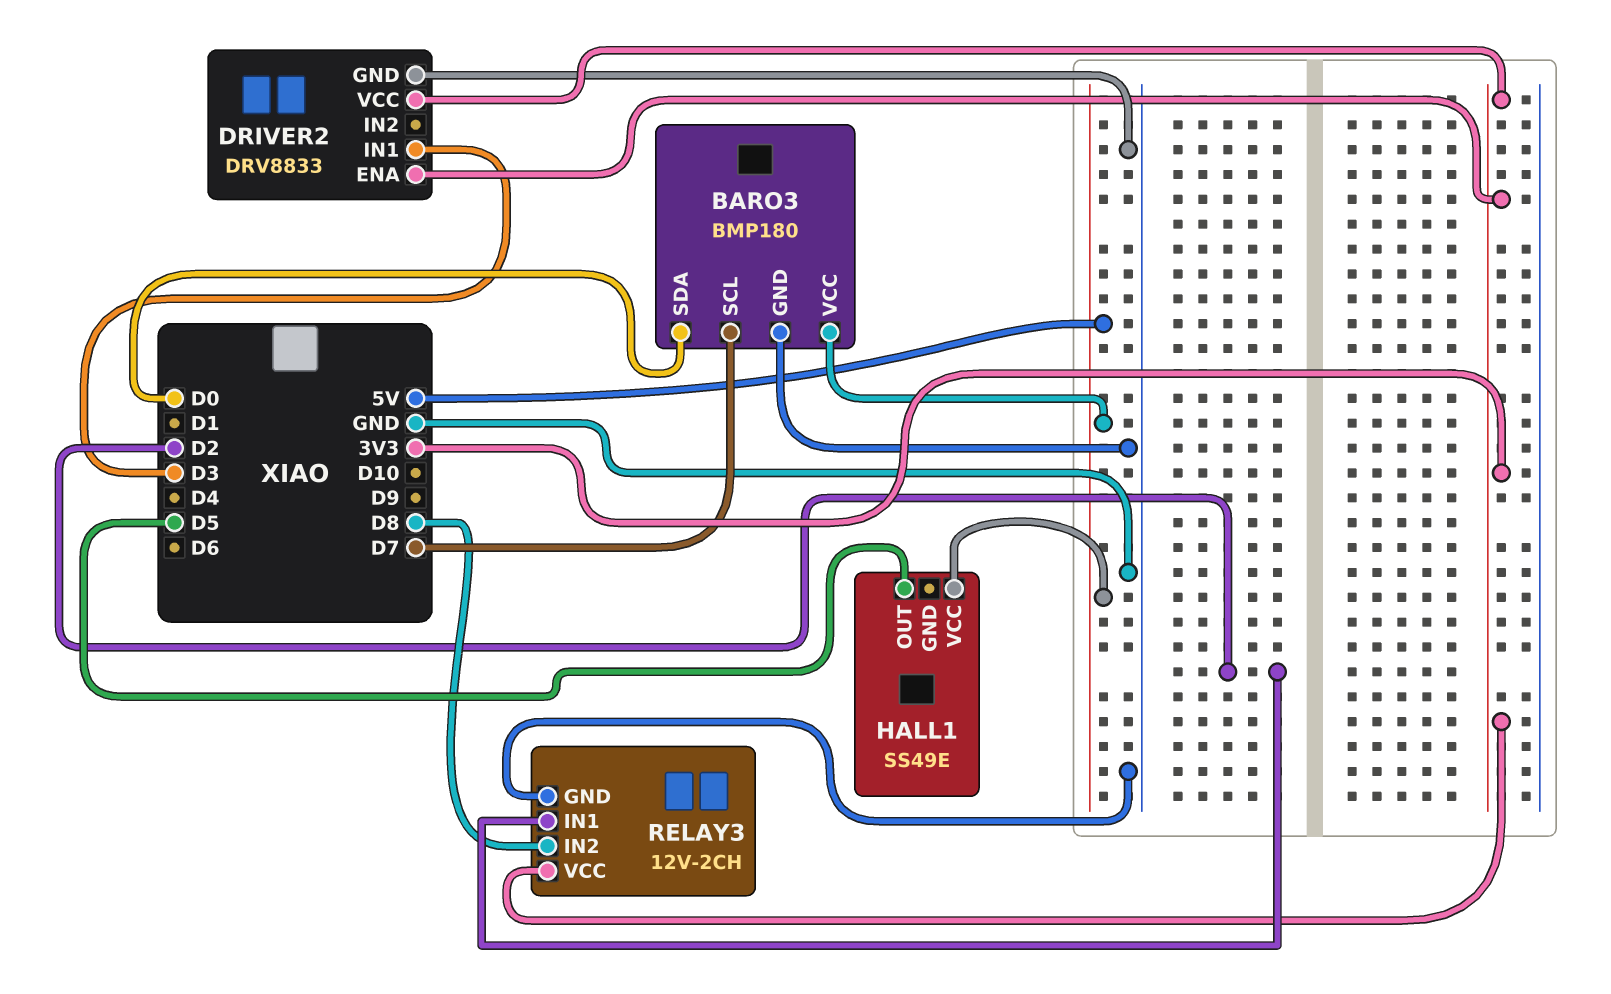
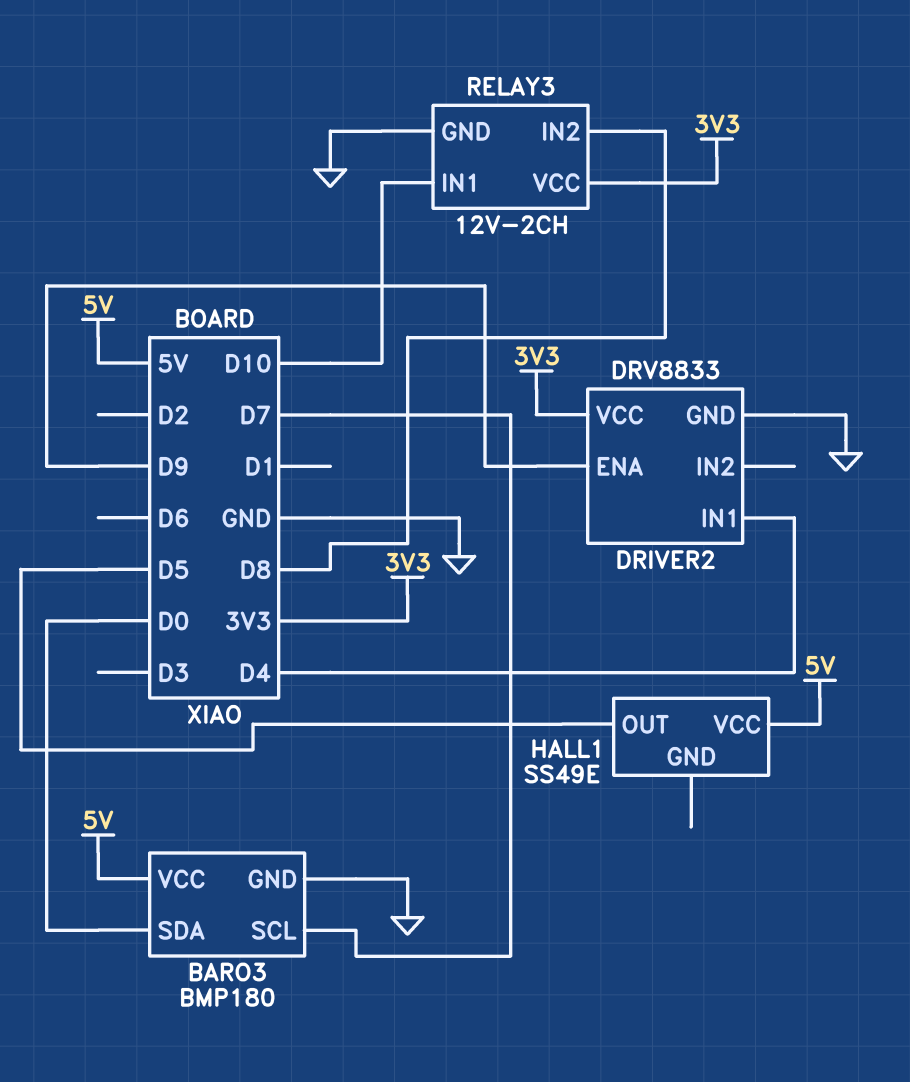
DRIVER2 pin ENA: 3V3 -> D9
DRIVER2 pin IN1: D3 -> D4
RELAY3 pin IN1: D2 -> D10

